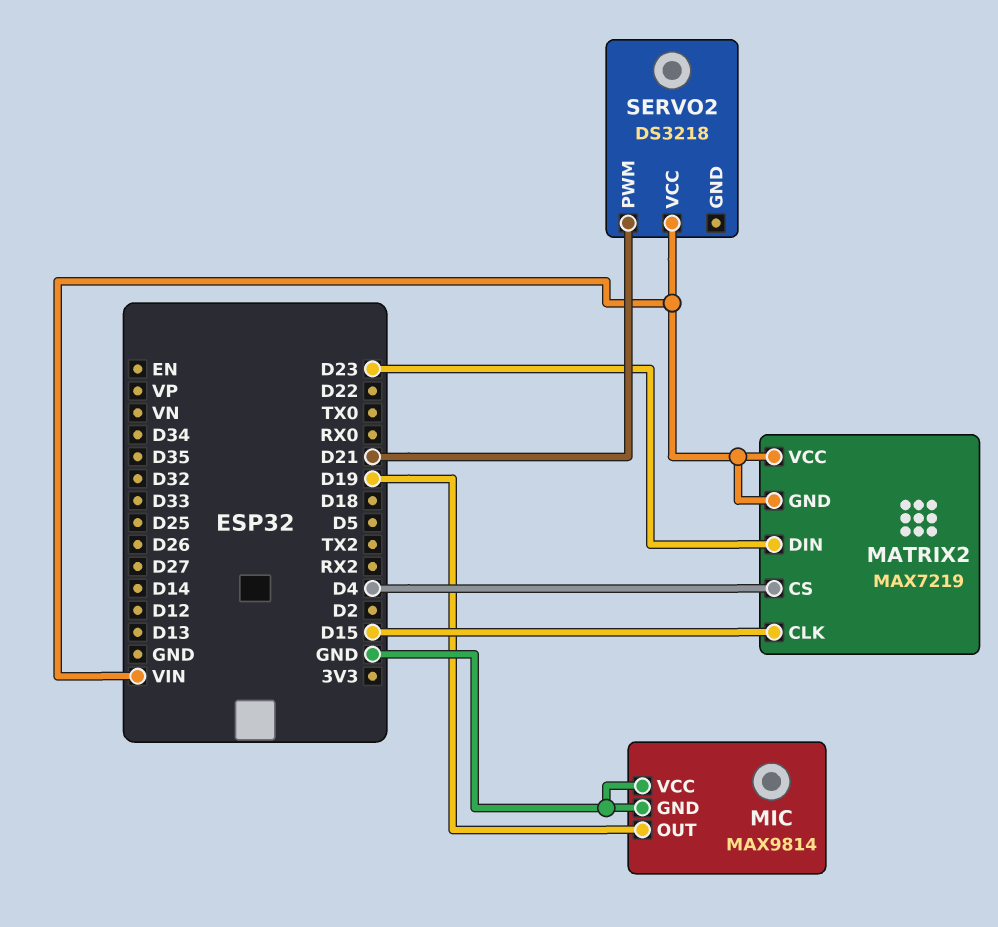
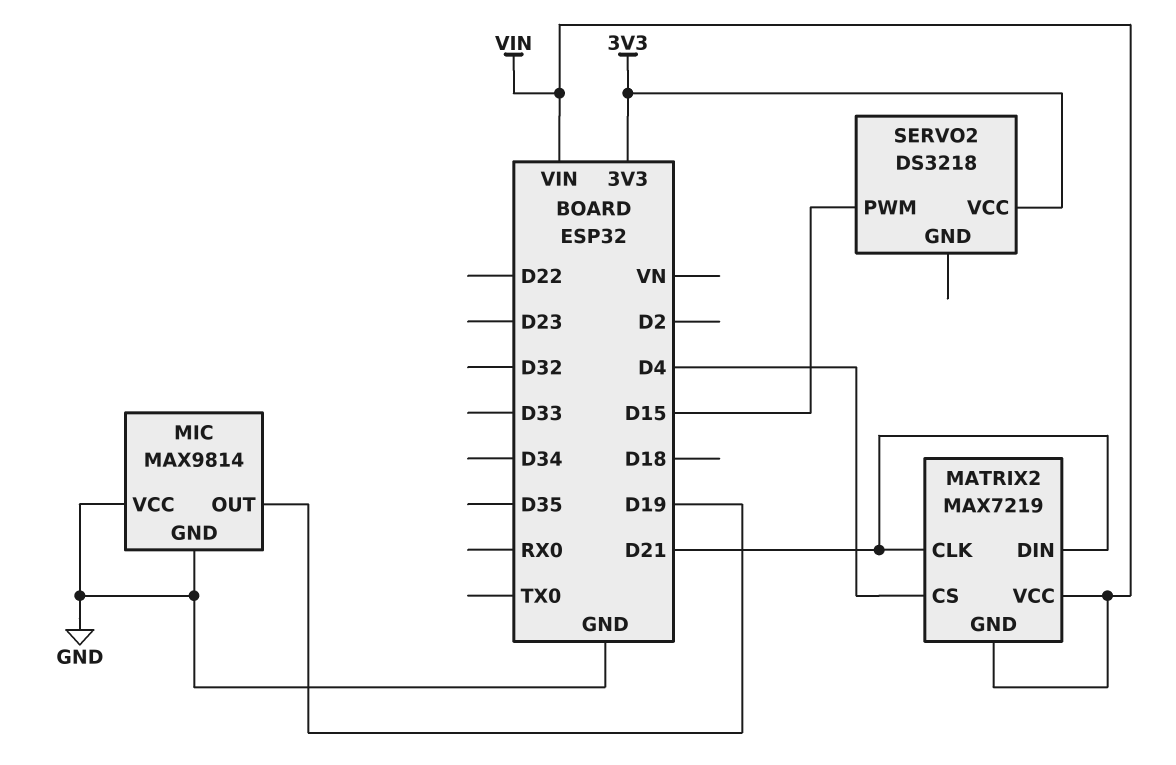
MATRIX2 pin CLK: D15 -> D21
MATRIX2 pin DIN: D23 -> D21
SERVO2 pin PWM: D21 -> D15
SERVO2 pin VCC: VIN -> 3V3

